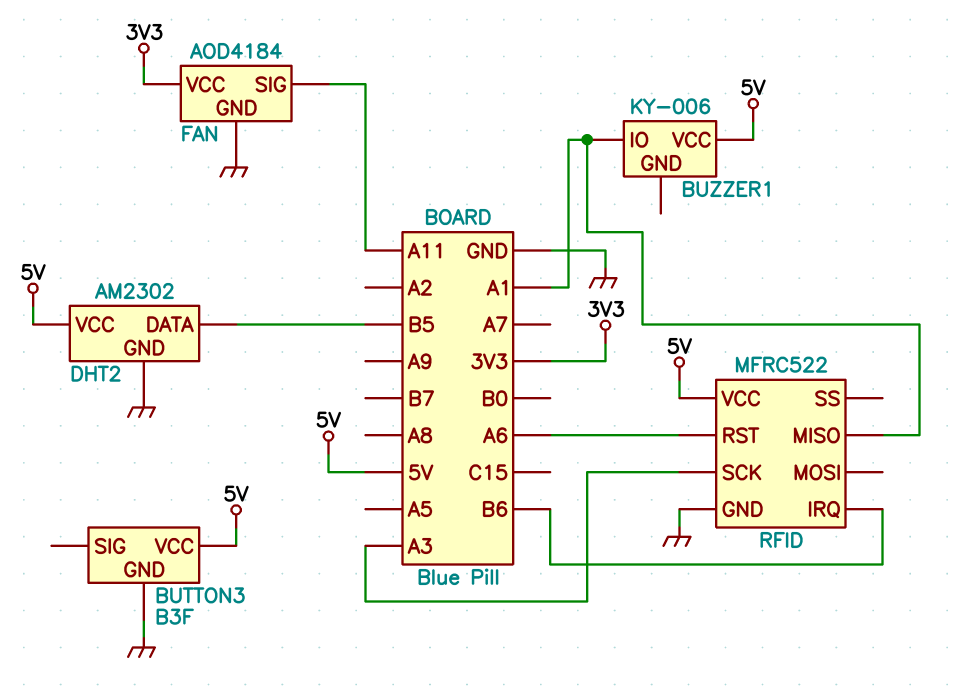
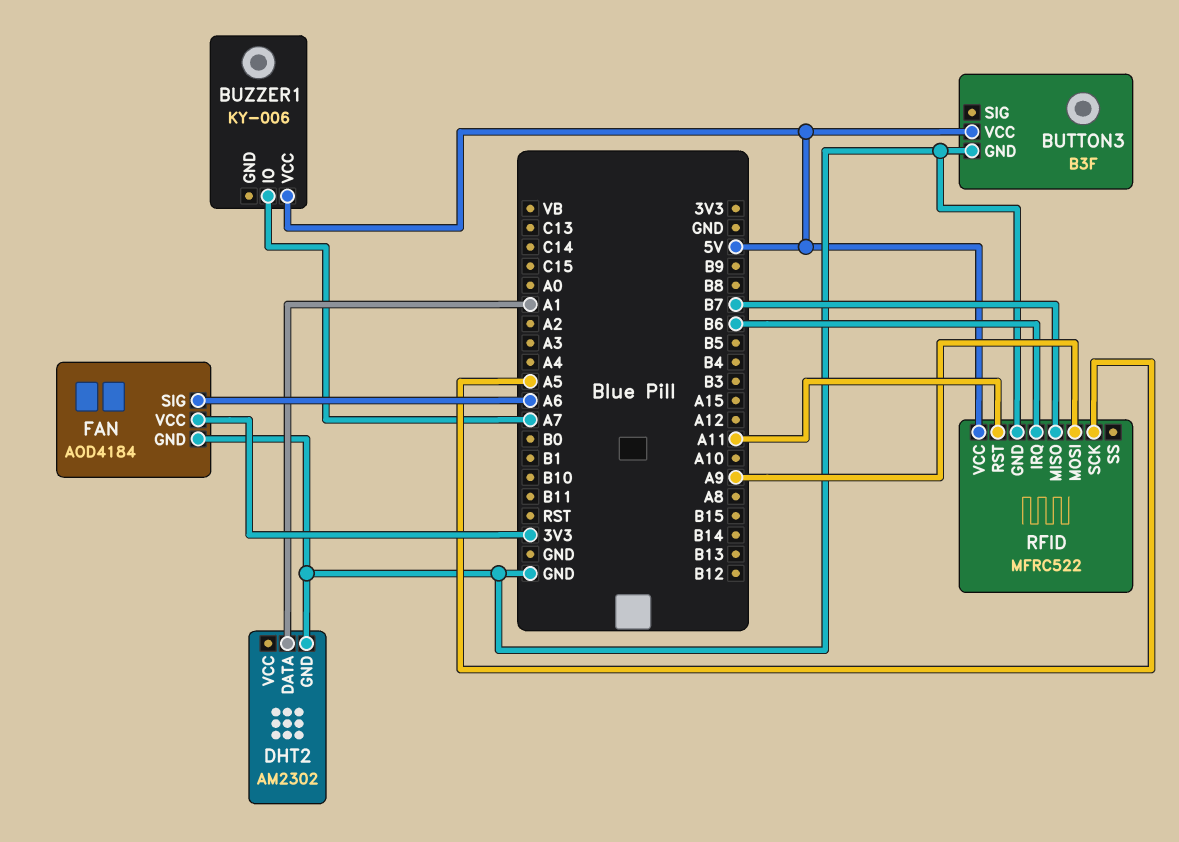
BUZZER1 pin IO: A1 -> A7
DHT2 pin DATA: B5 -> A1
DHT2 pin VCC: 5V -> none
FAN pin SIG: A11 -> A6
RFID pin MISO: A1 -> B7
RFID pin MOSI: none -> A9
RFID pin RST: A6 -> A11
RFID pin SCK: A3 -> A5

